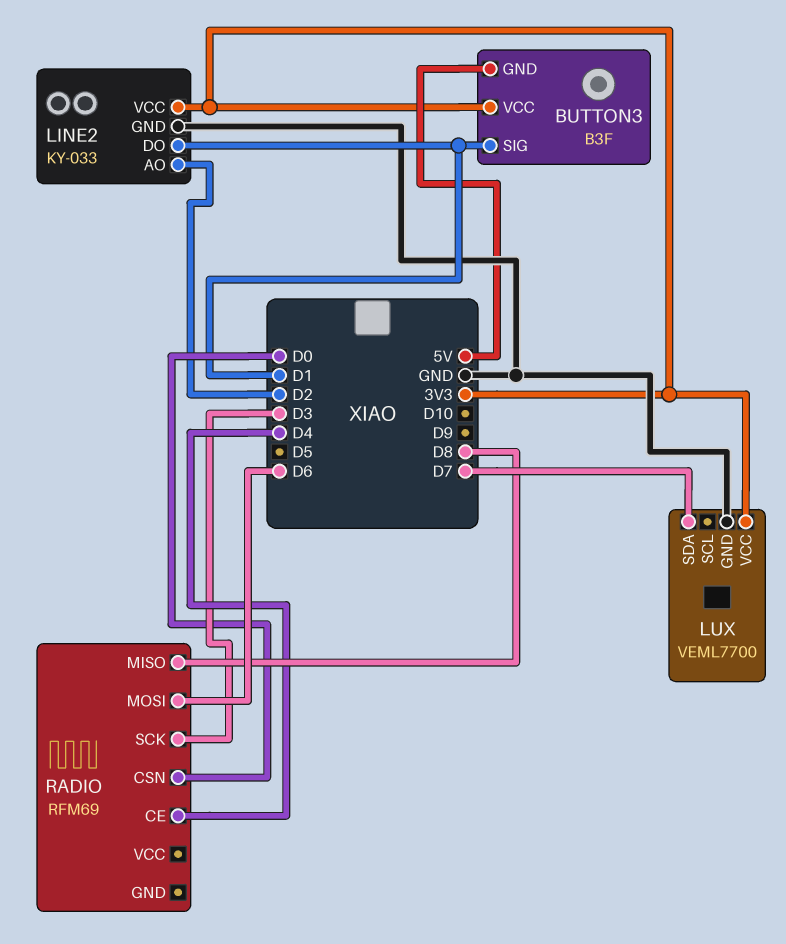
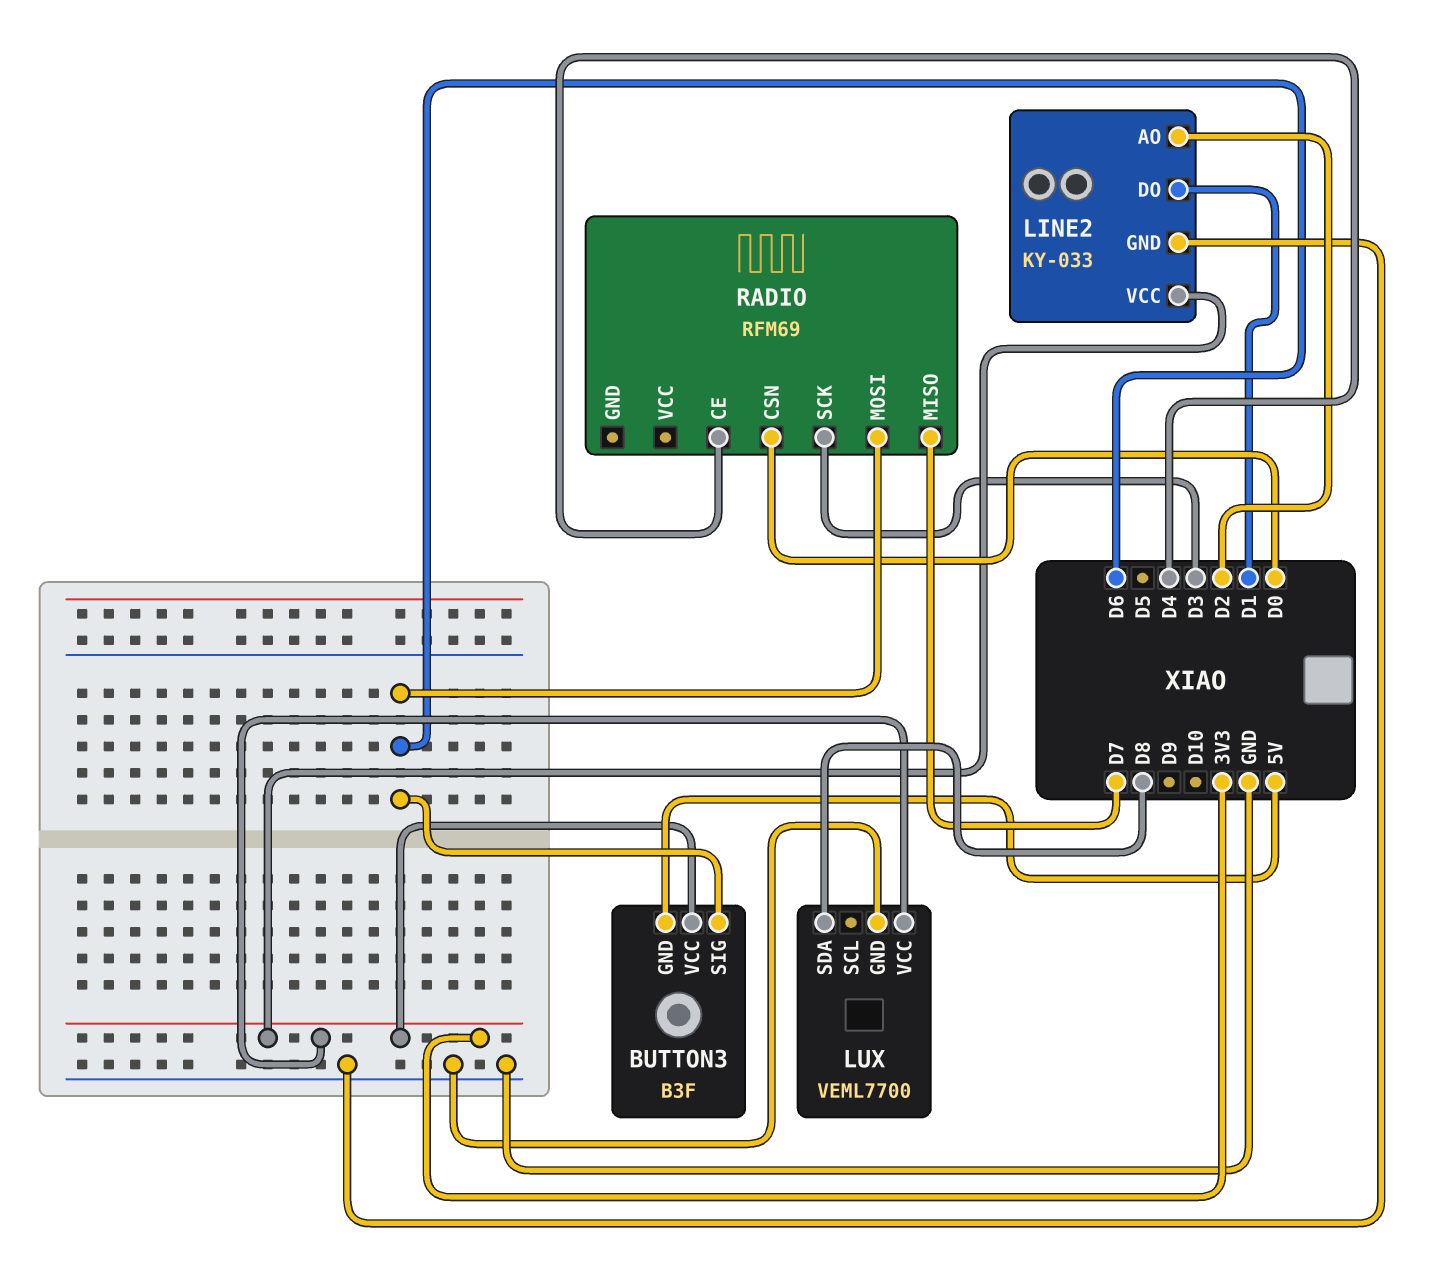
BUTTON3 pin SIG: D1 -> D6
LUX pin SDA: D7 -> D8
RADIO pin MISO: D8 -> D7

